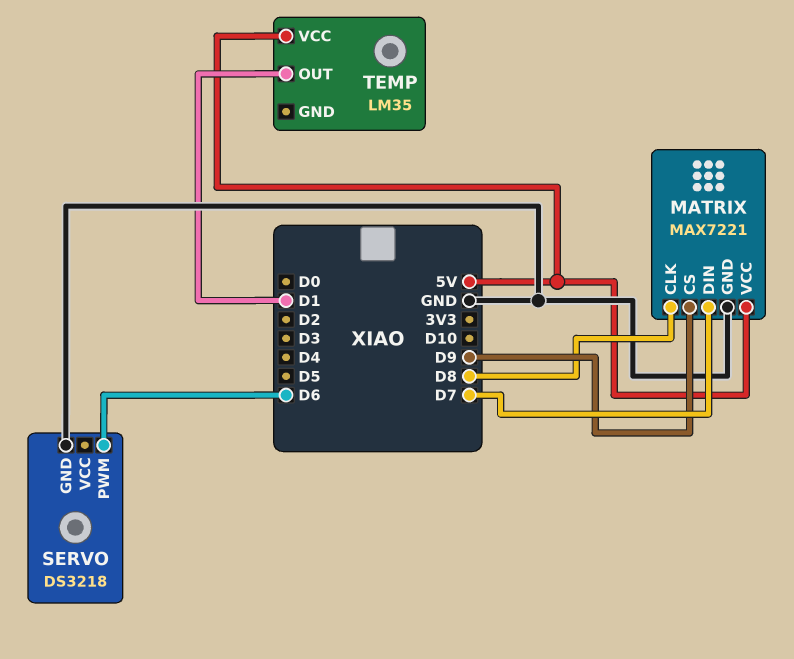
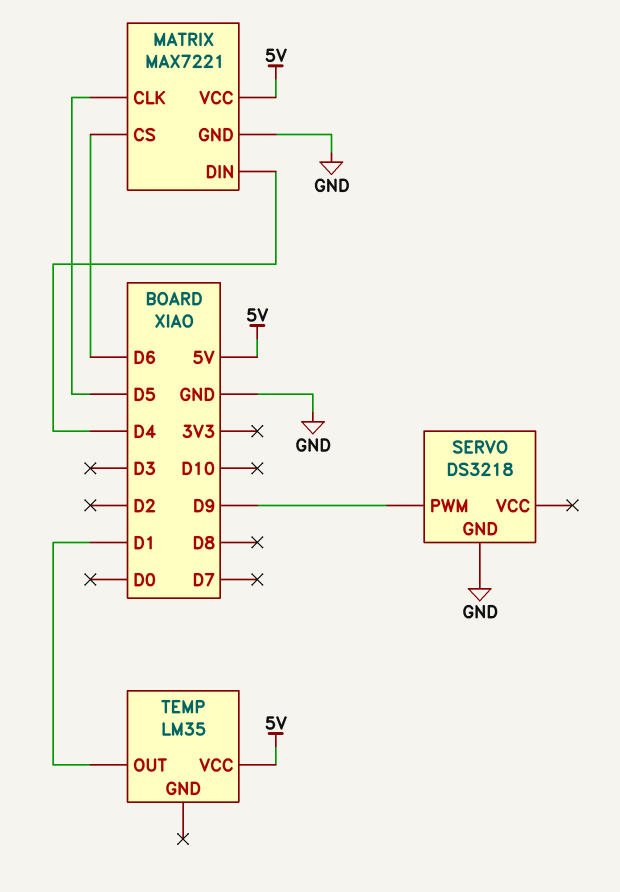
MATRIX pin CLK: D8 -> D5
MATRIX pin CS: D9 -> D6
MATRIX pin DIN: D7 -> D4
SERVO pin PWM: D6 -> D9

